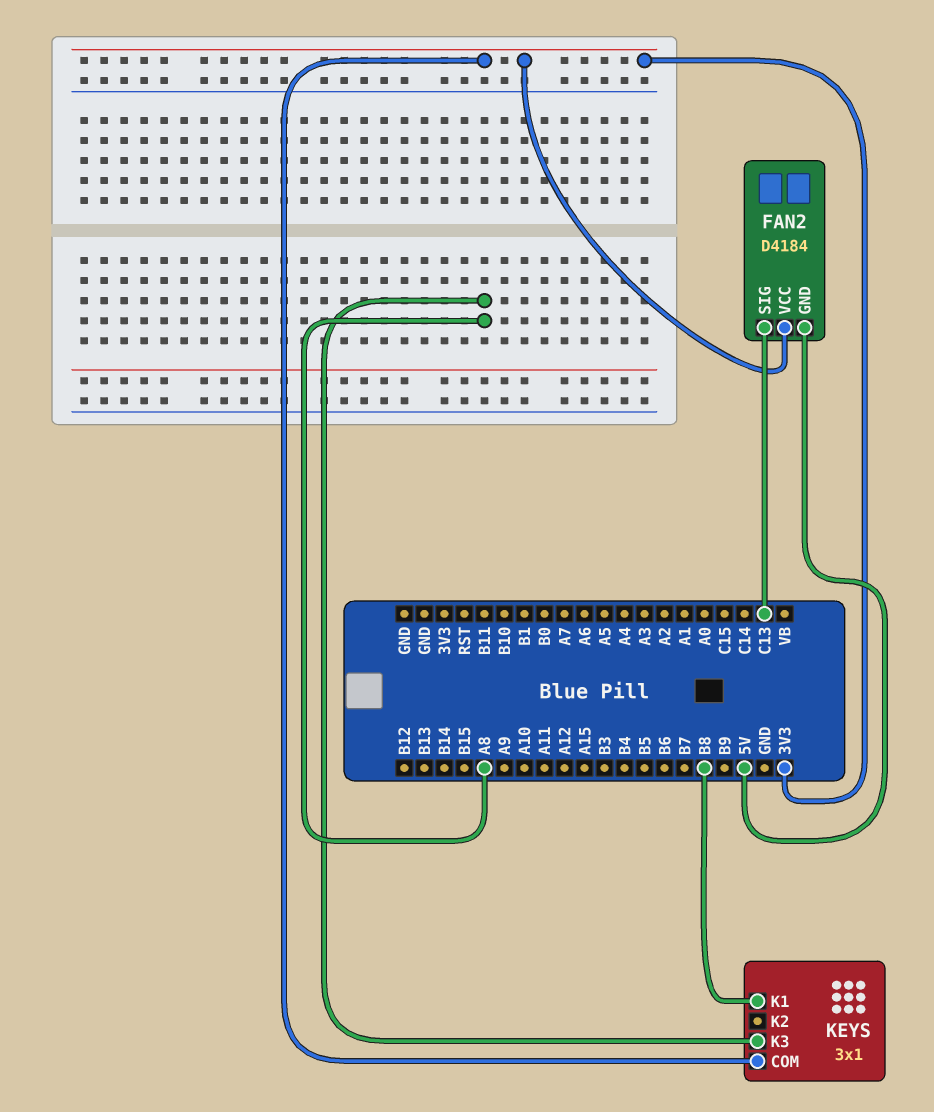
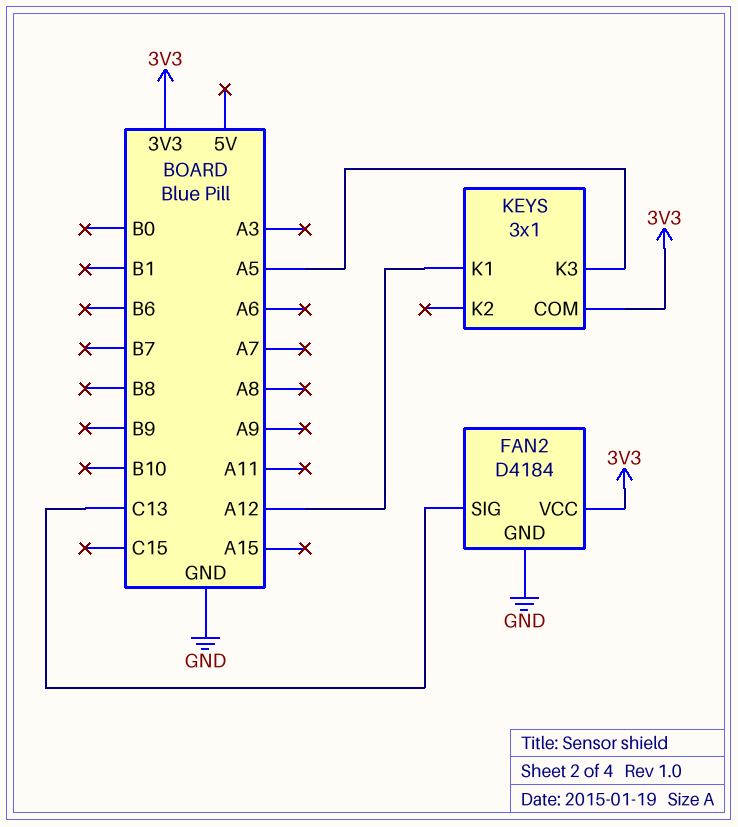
FAN2 pin GND: 5V -> GND
KEYS pin K1: B8 -> A12
KEYS pin K3: A8 -> A5

